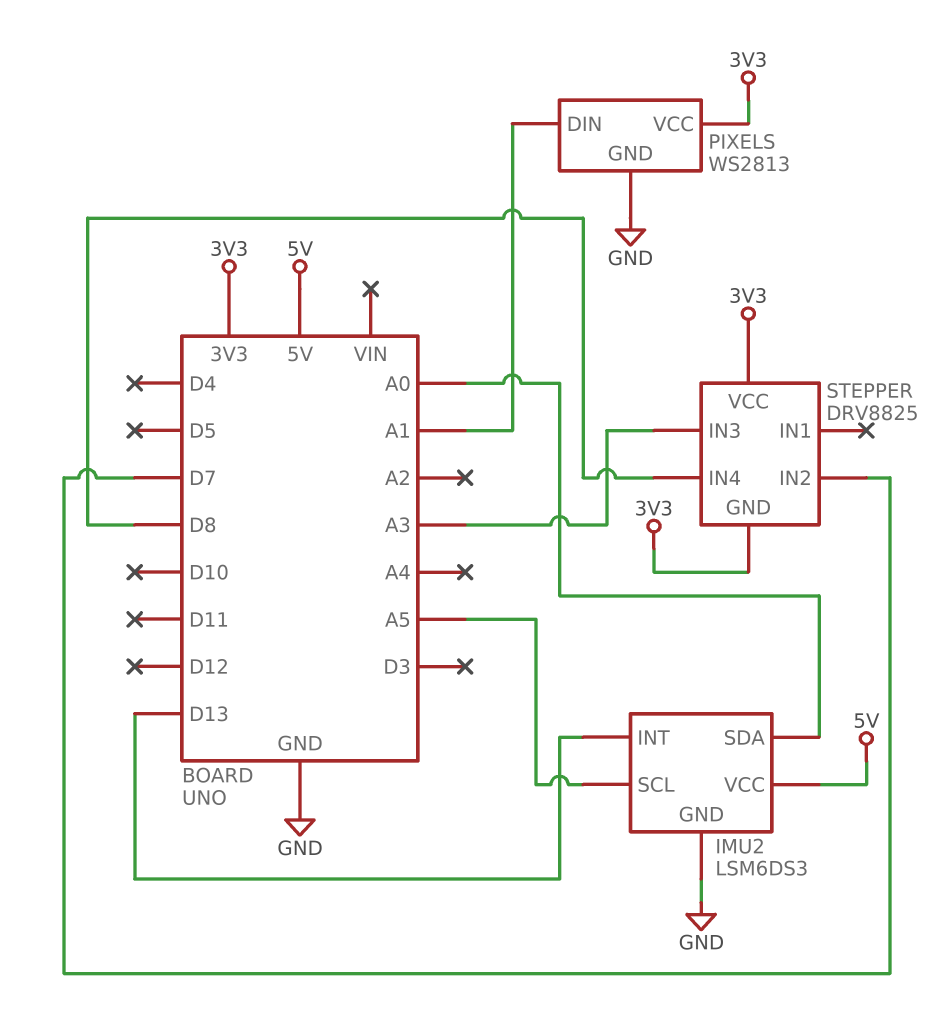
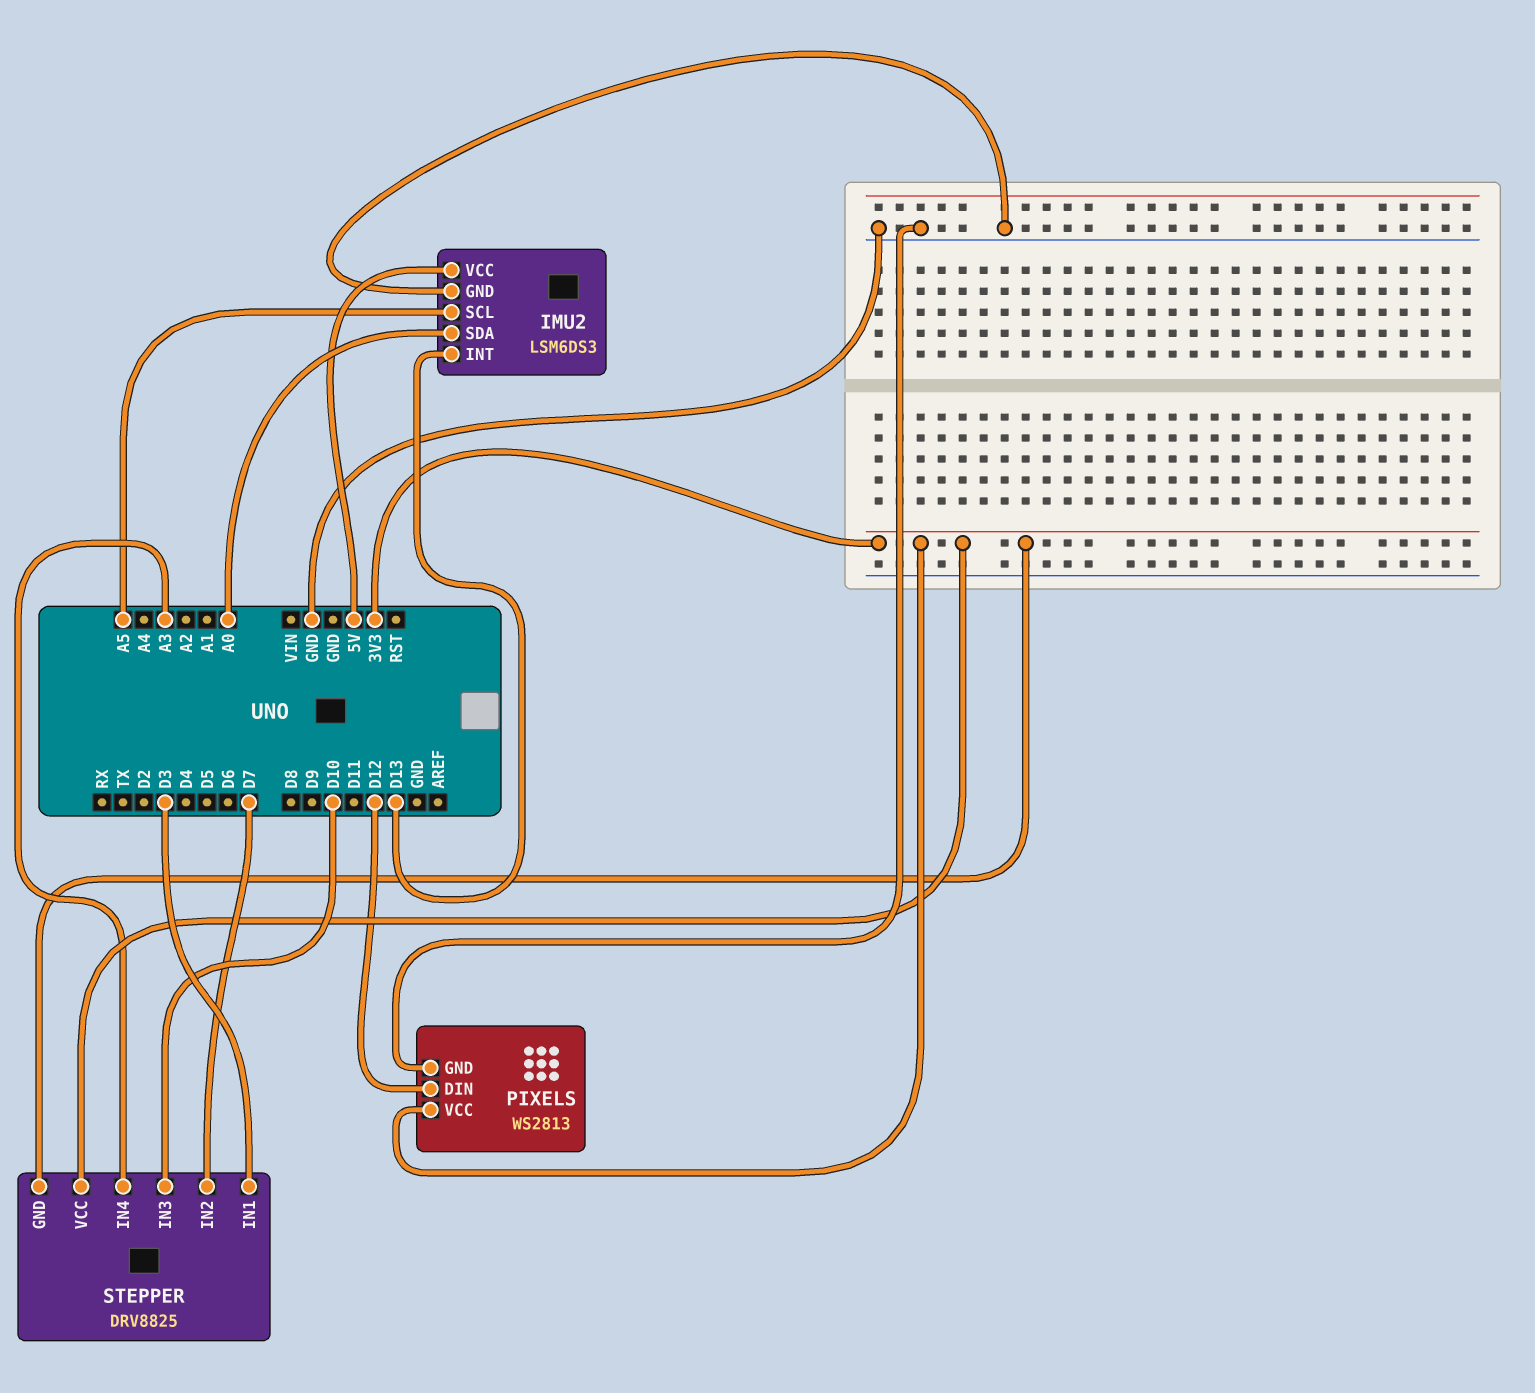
PIXELS pin DIN: A1 -> D12
STEPPER pin IN1: none -> D3
STEPPER pin IN3: A3 -> D10
STEPPER pin IN4: D8 -> A3

